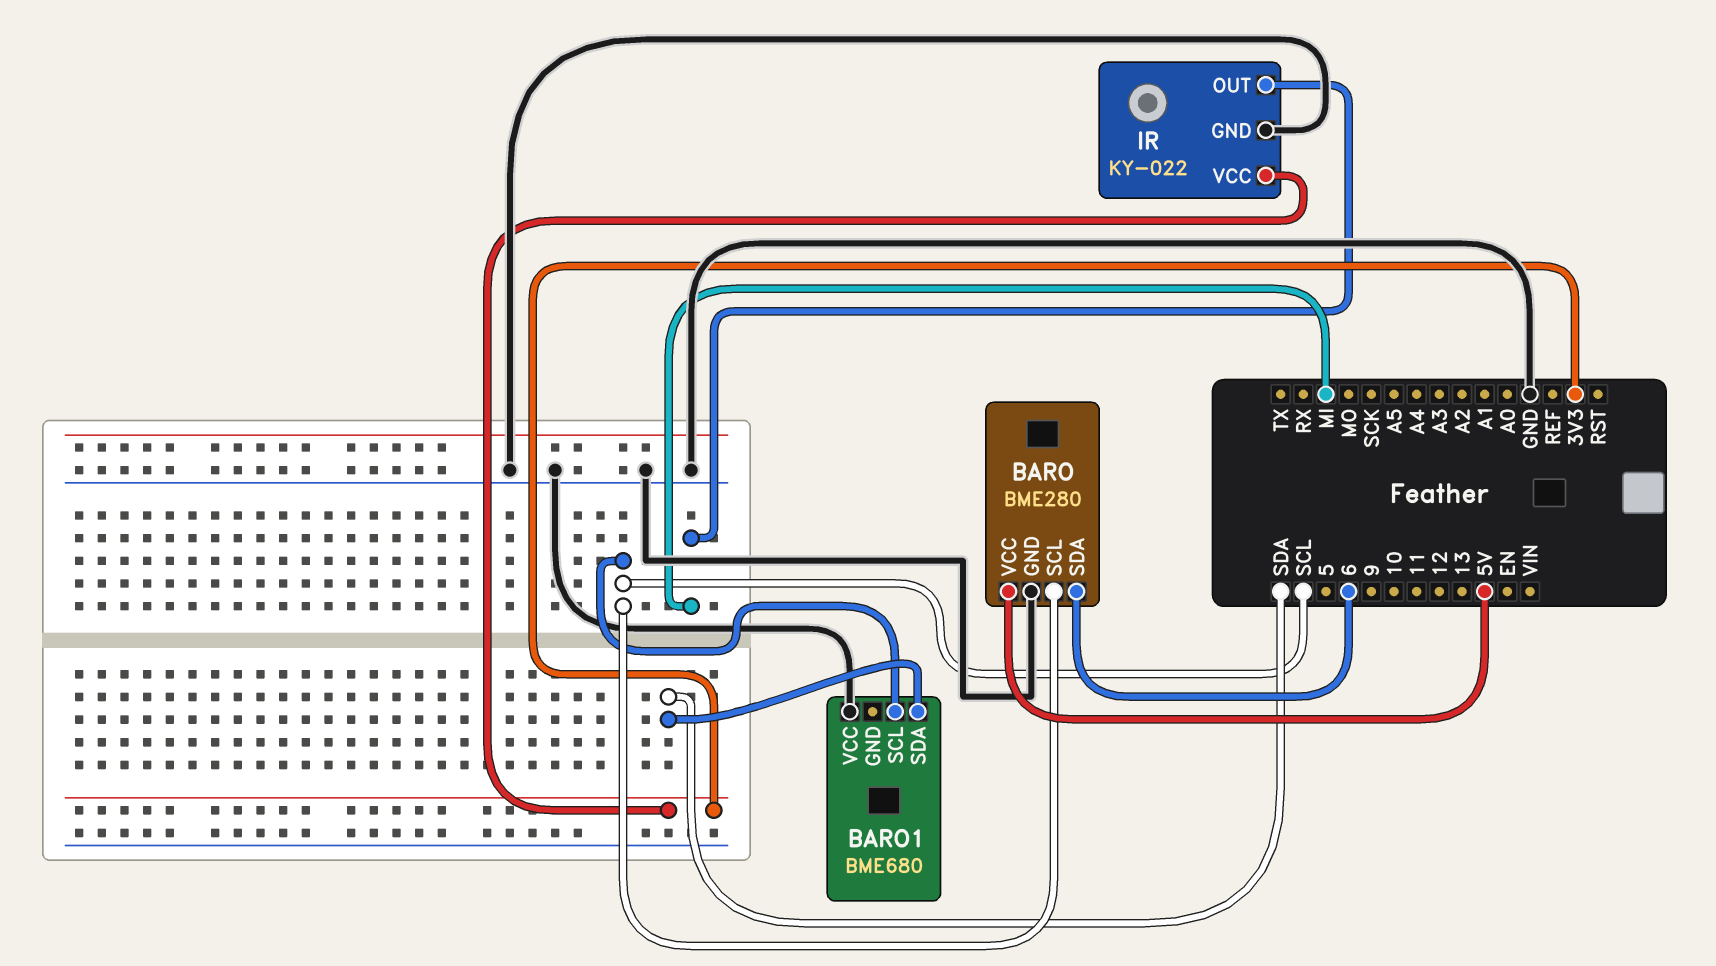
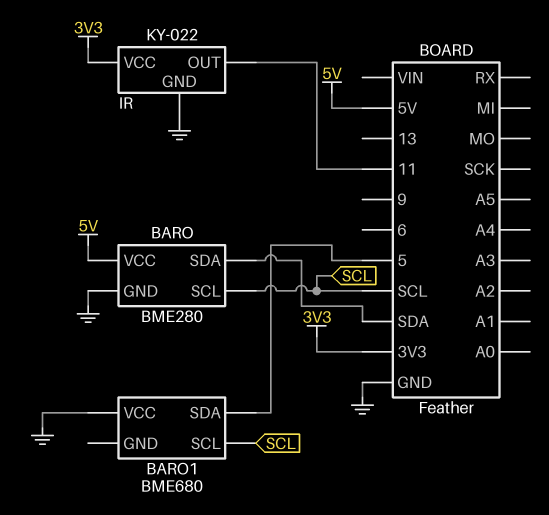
BARO pin SDA: 6 -> SDA
BARO1 pin SDA: SDA -> 5
IR pin OUT: MI -> 11

